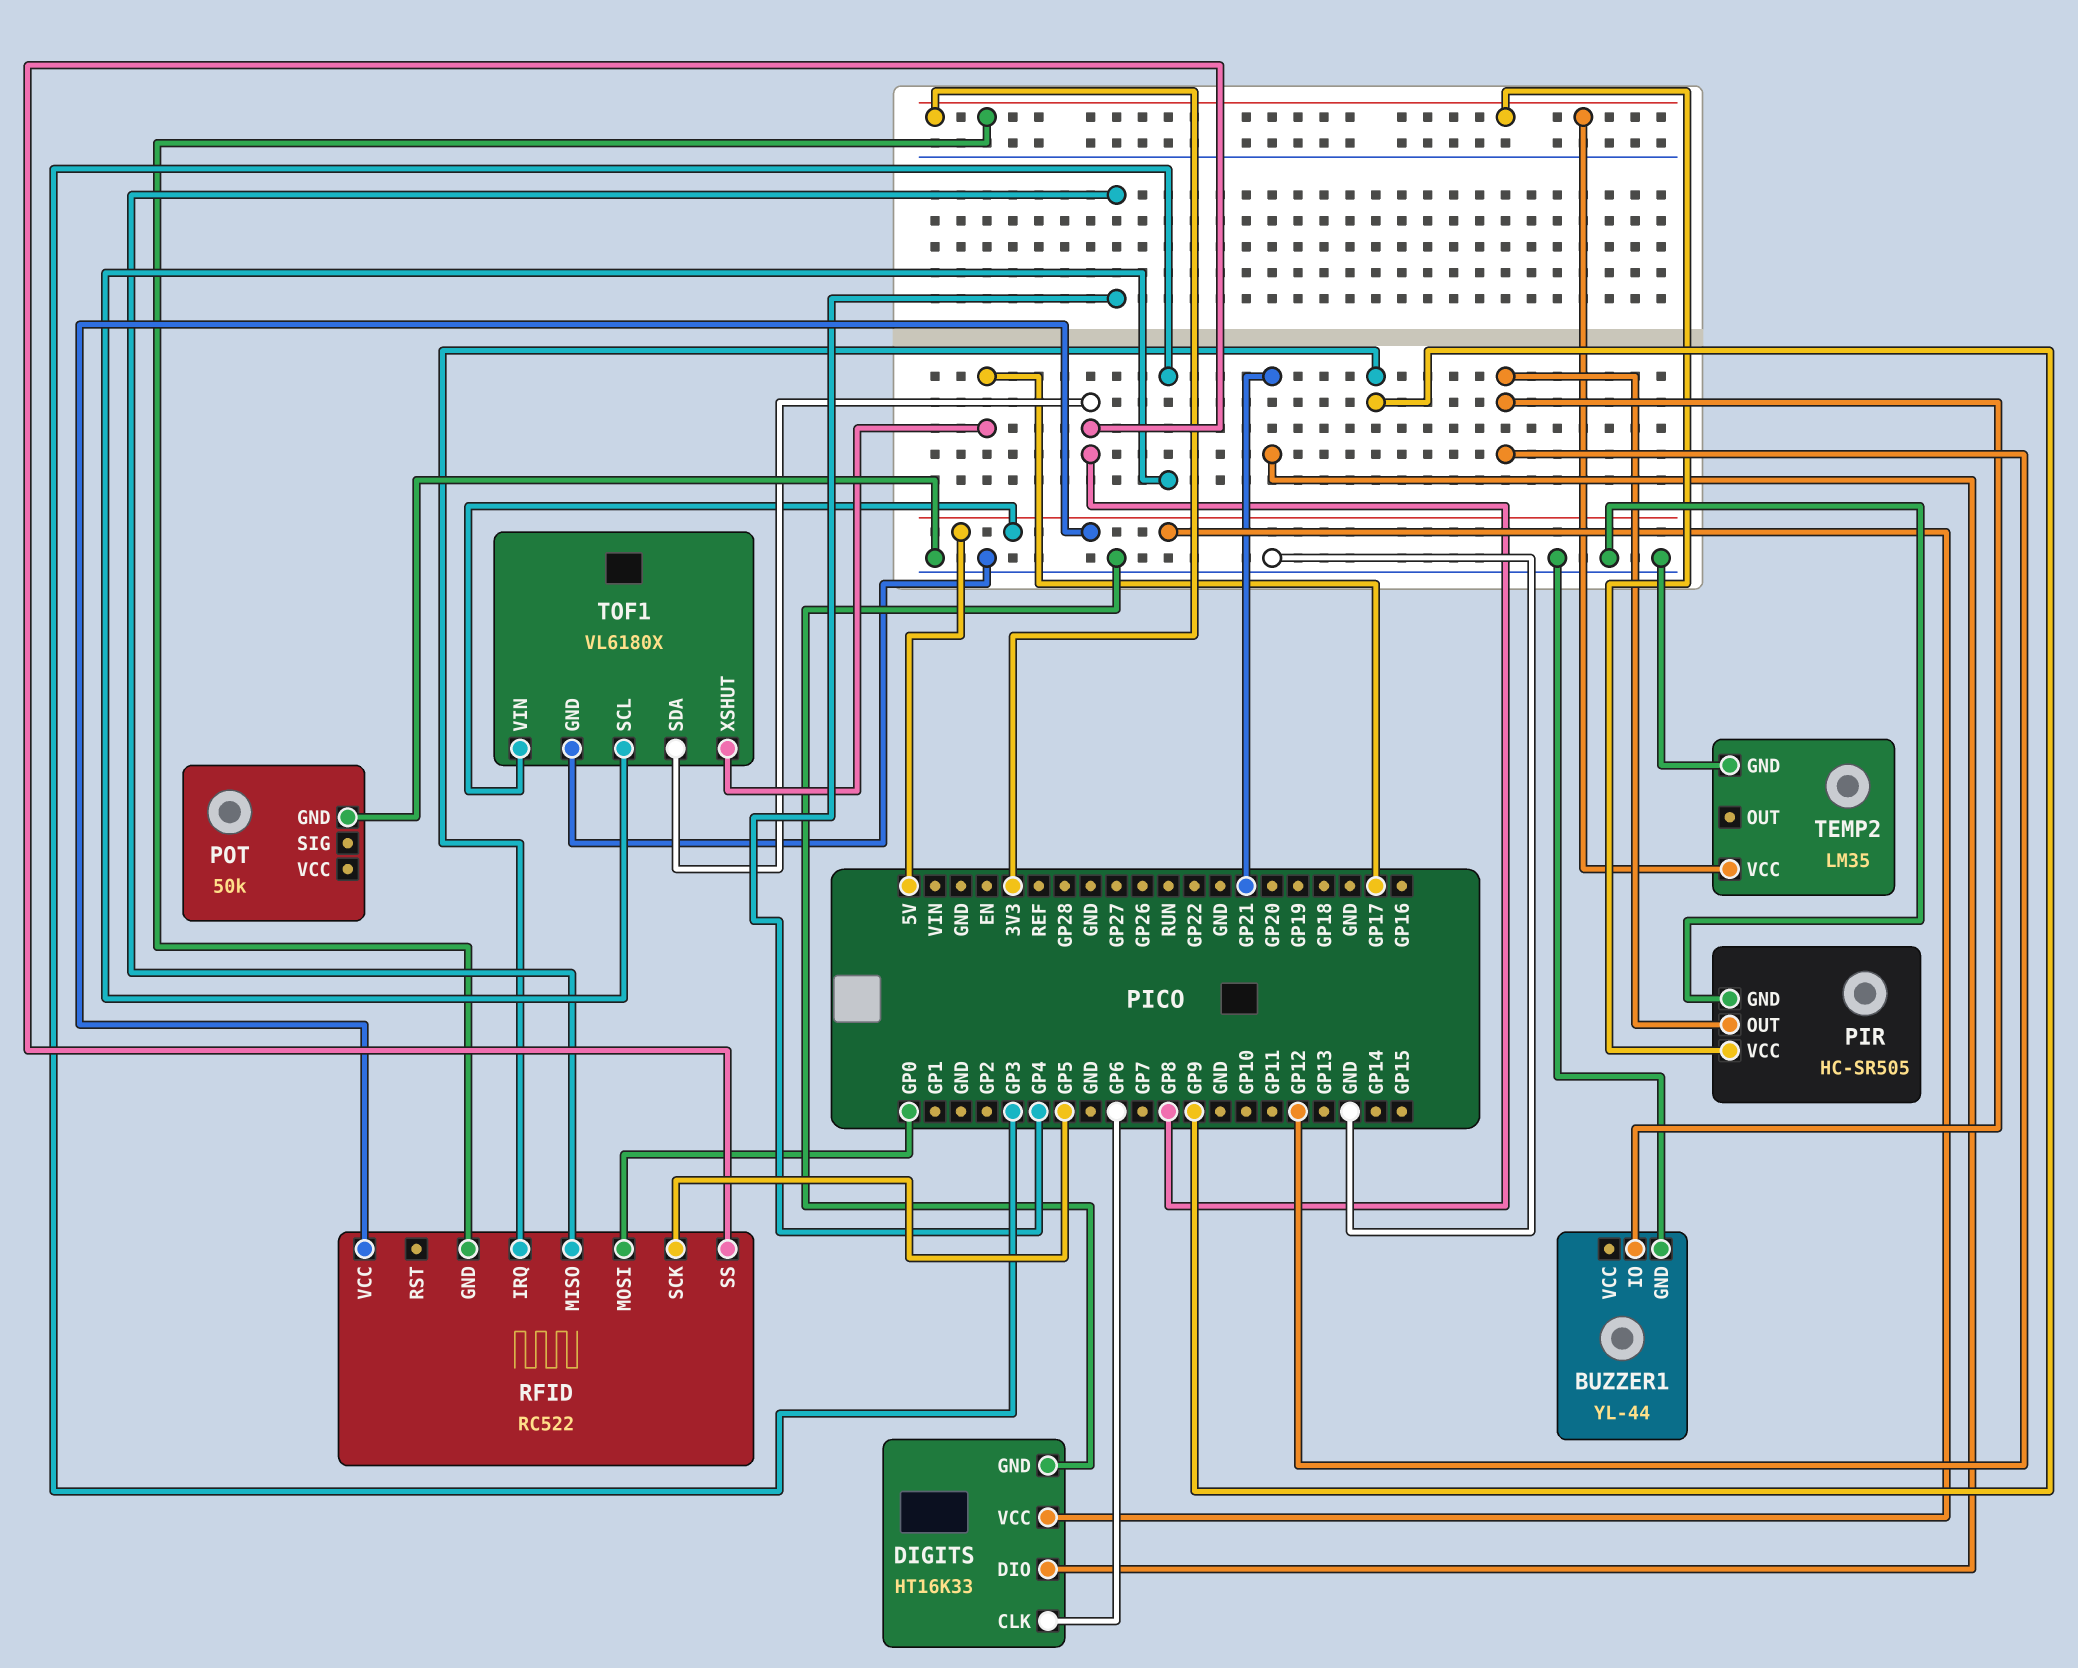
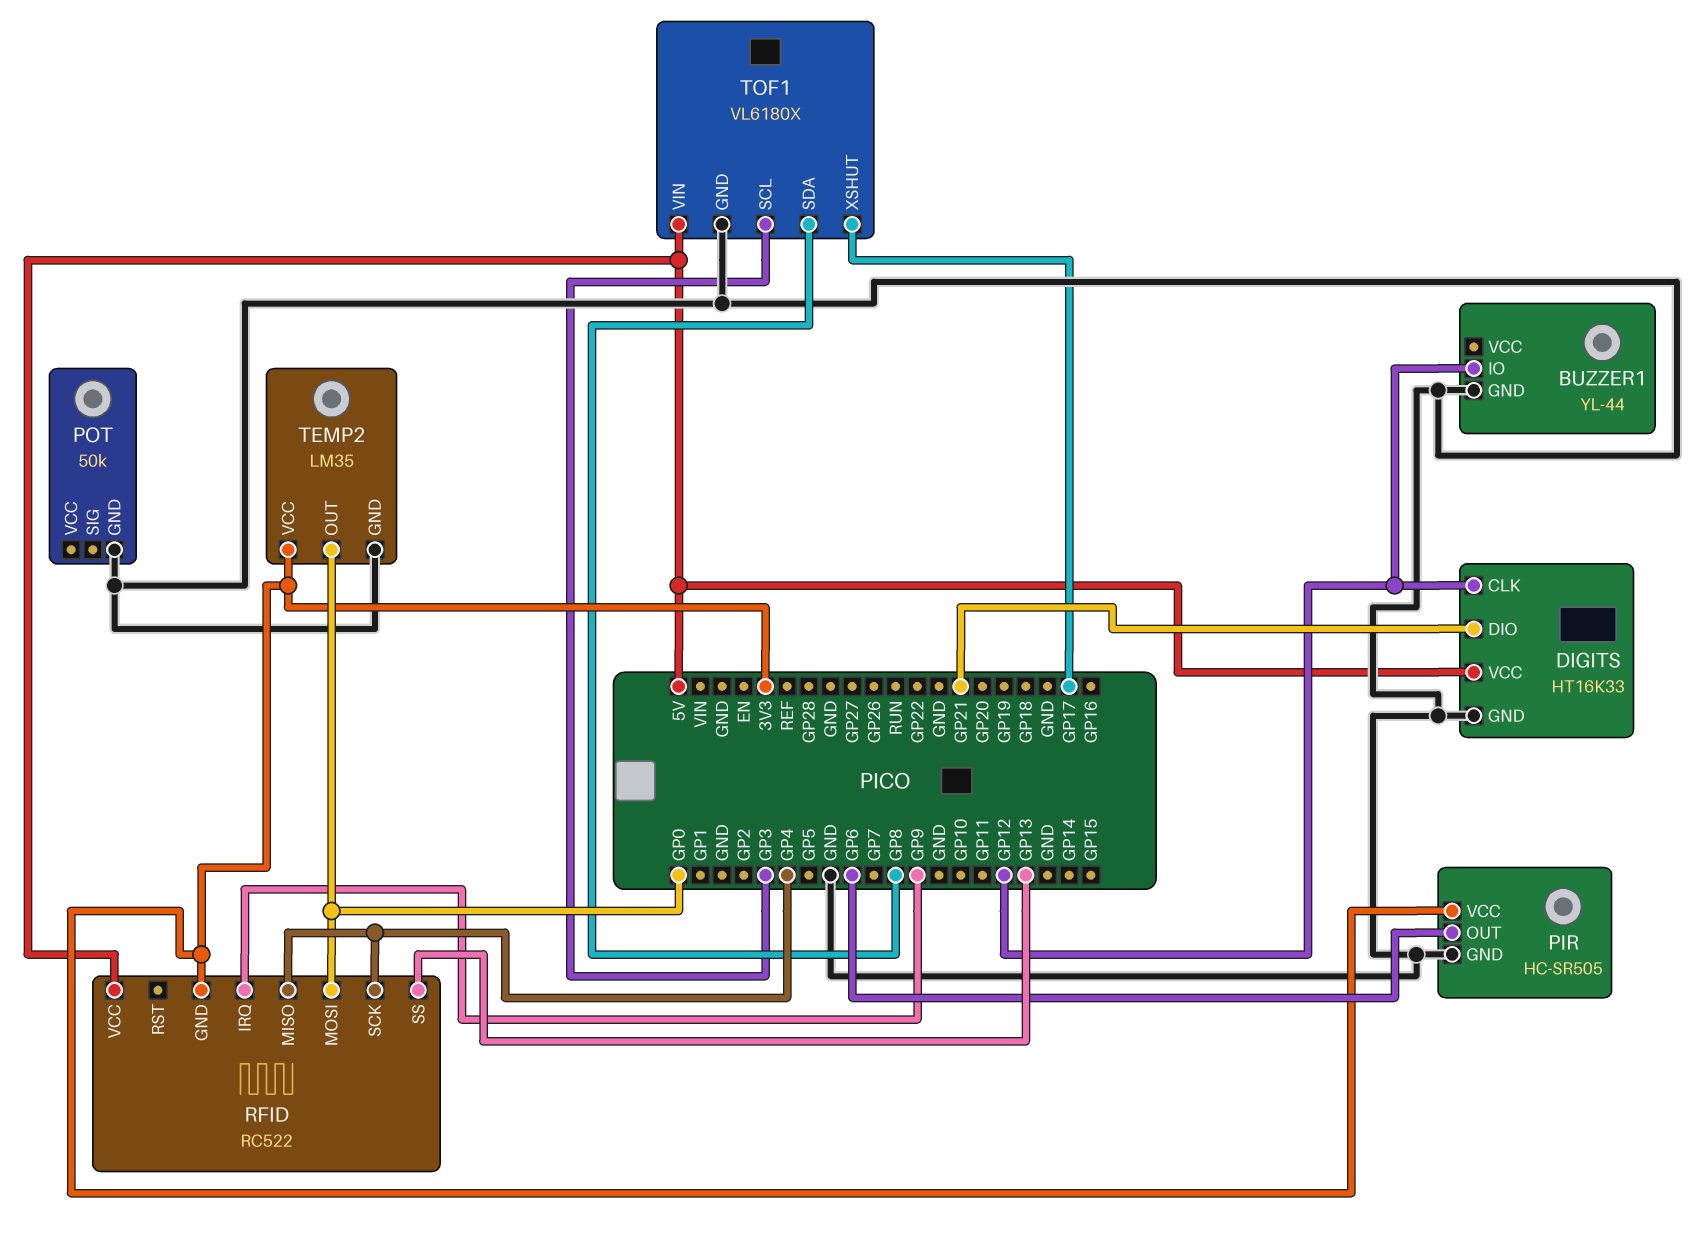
DIGITS pin CLK: GP6 -> GP12
PIR pin OUT: GP12 -> GP6
RFID pin SCK: GP5 -> GP4
RFID pin SS: GP8 -> GP13
TEMP2 pin OUT: none -> GP0

